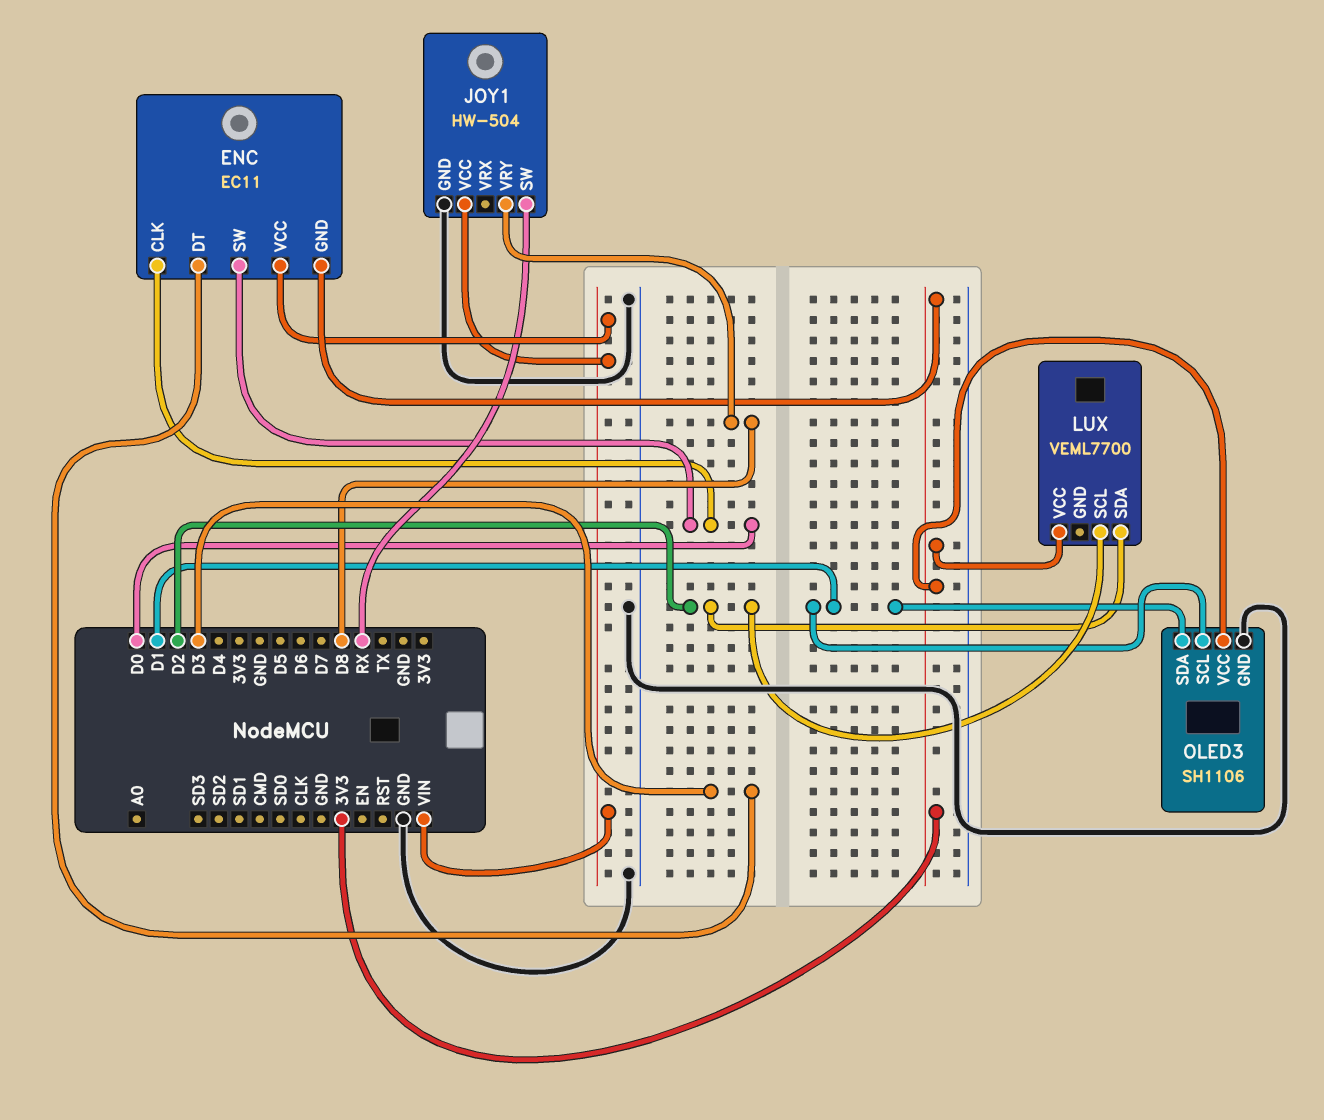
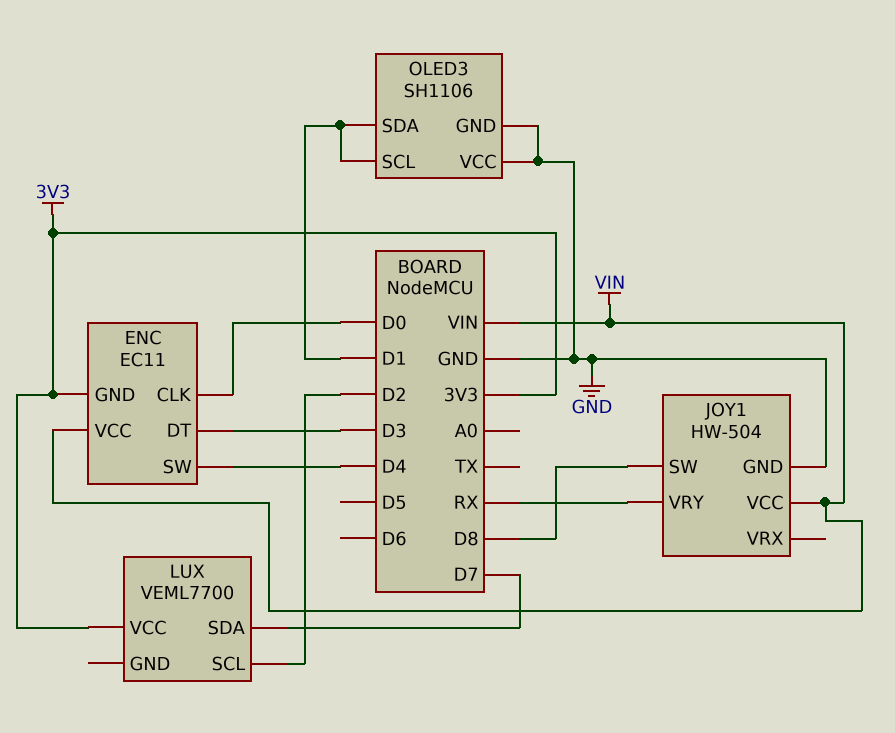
ENC pin SW: D0 -> D4
JOY1 pin SW: RX -> D8
JOY1 pin VRY: D8 -> RX
LUX pin SDA: D2 -> D7
OLED3 pin VCC: 3V3 -> GND

